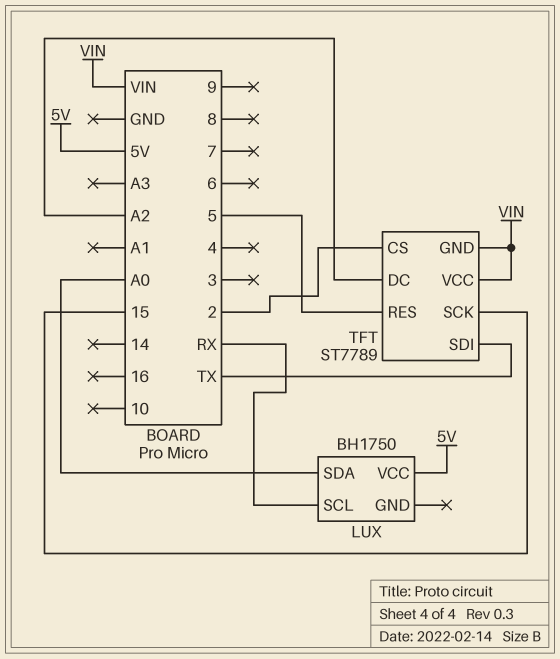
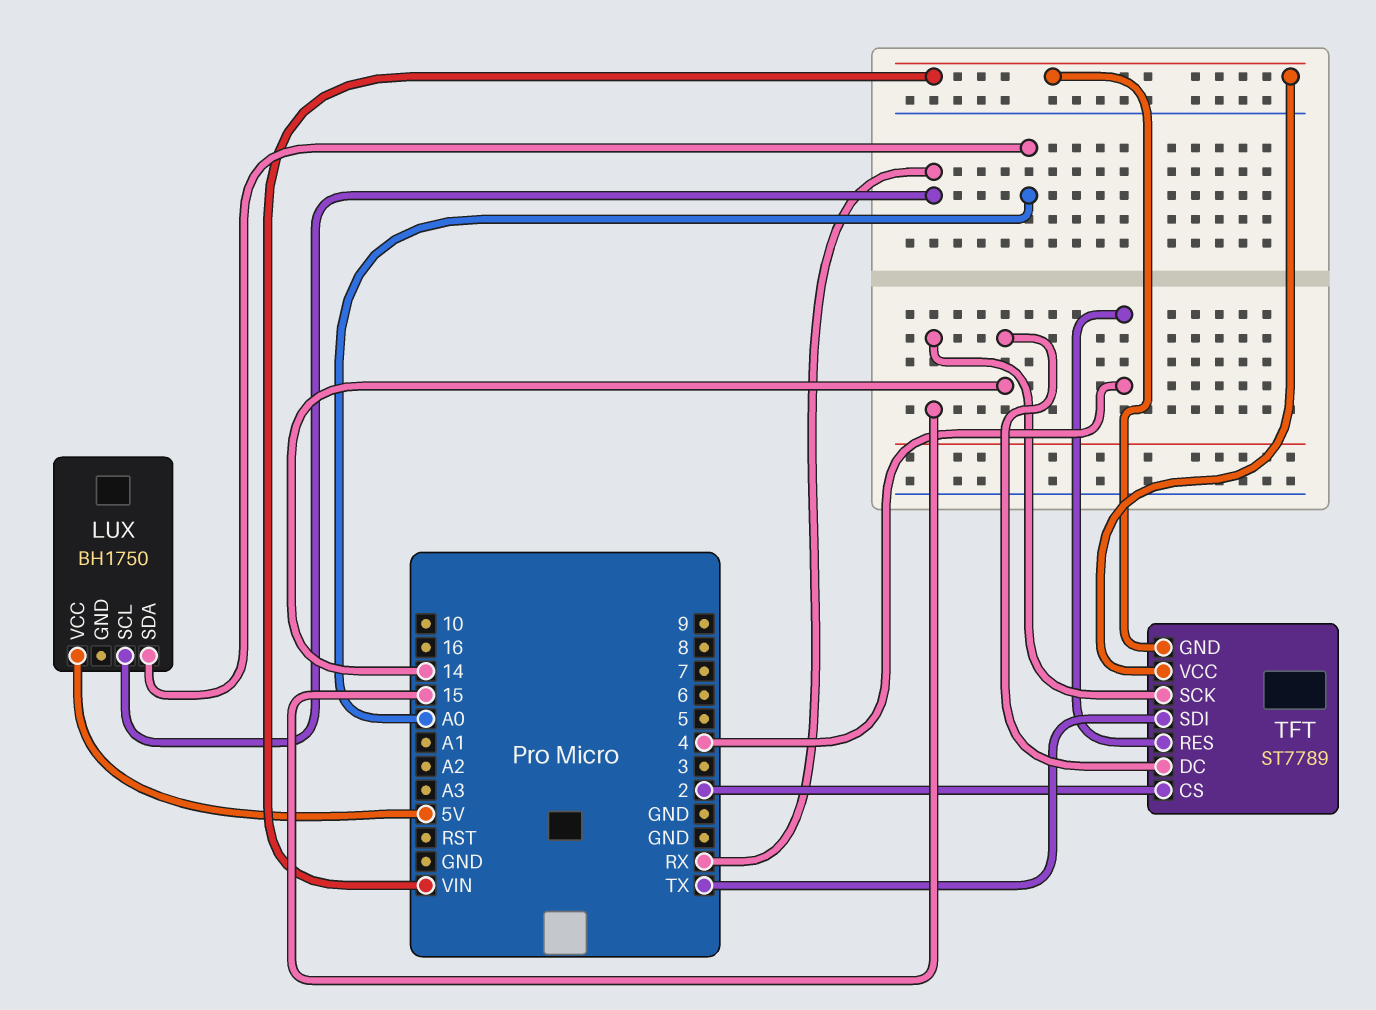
TFT pin DC: A2 -> 14
TFT pin RES: 5 -> 4

